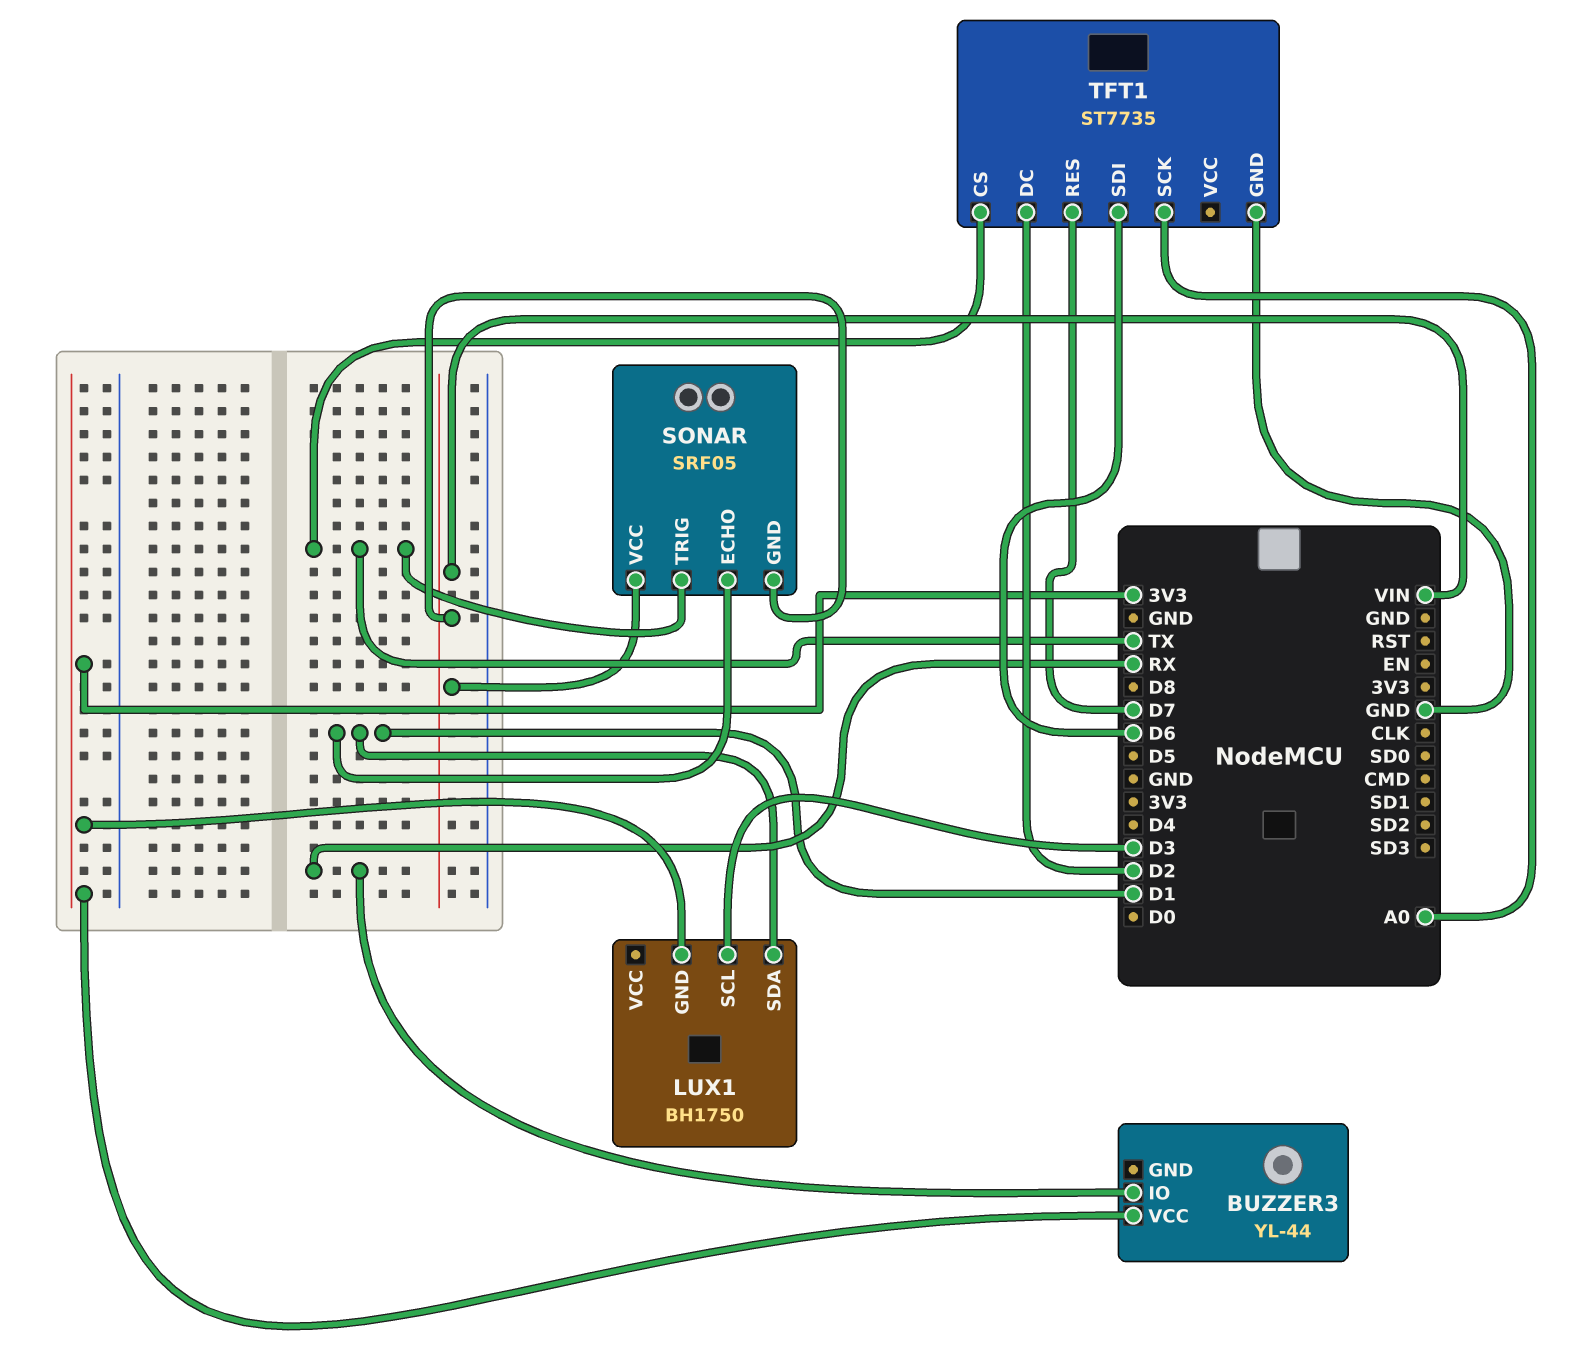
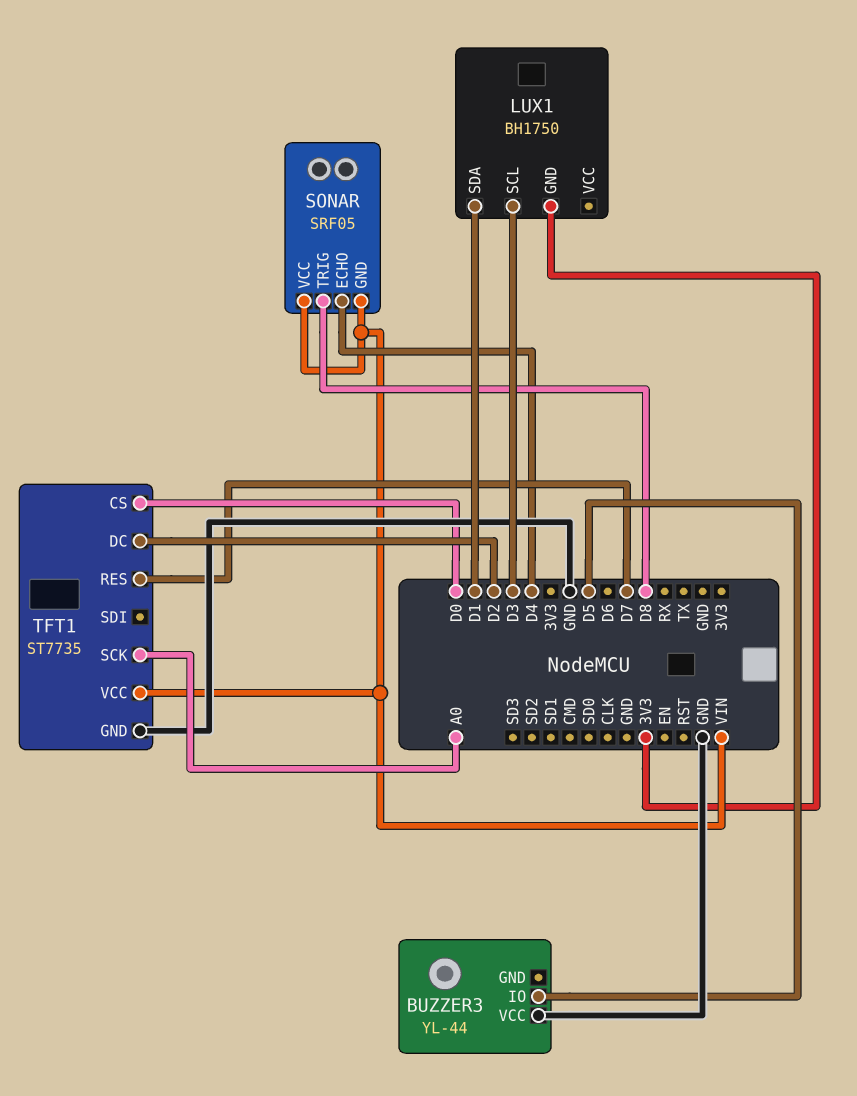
BUZZER3 pin IO: RX -> D5
BUZZER3 pin VCC: 3V3 -> GND
SONAR pin ECHO: D1 -> D4
SONAR pin TRIG: TX -> D8
TFT1 pin CS: TX -> D0
TFT1 pin SDI: D6 -> none
TFT1 pin VCC: none -> VIN

